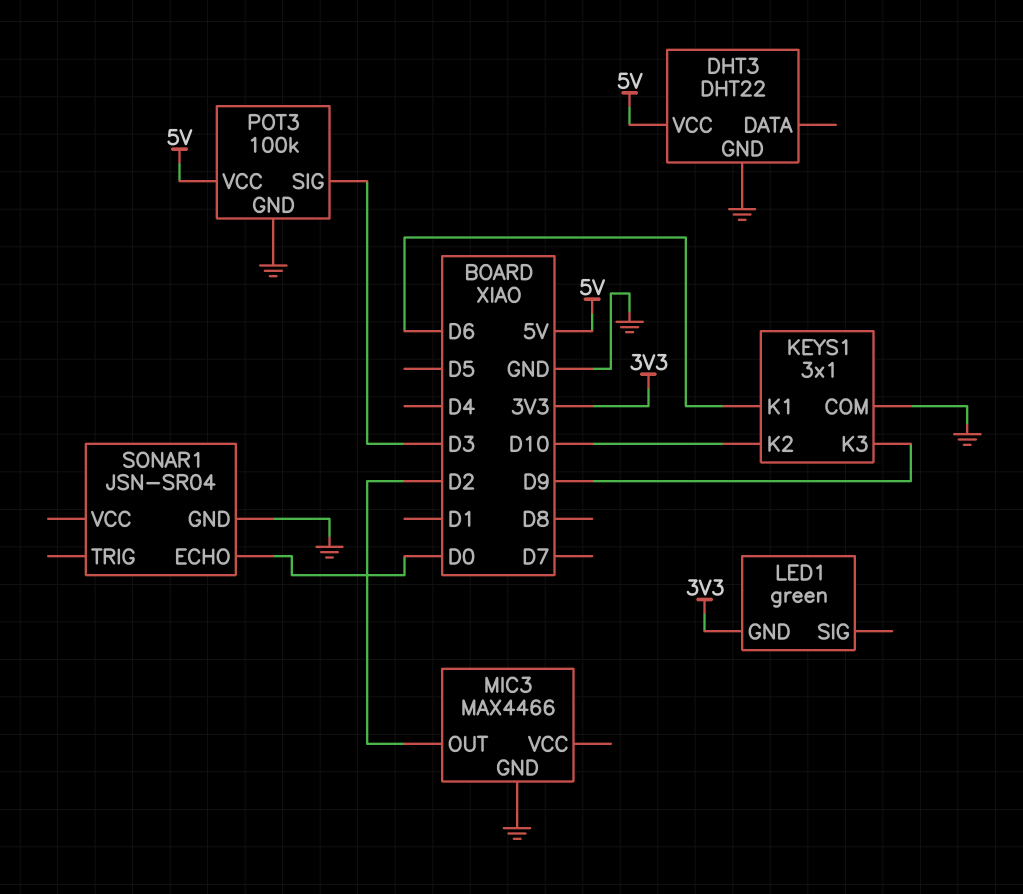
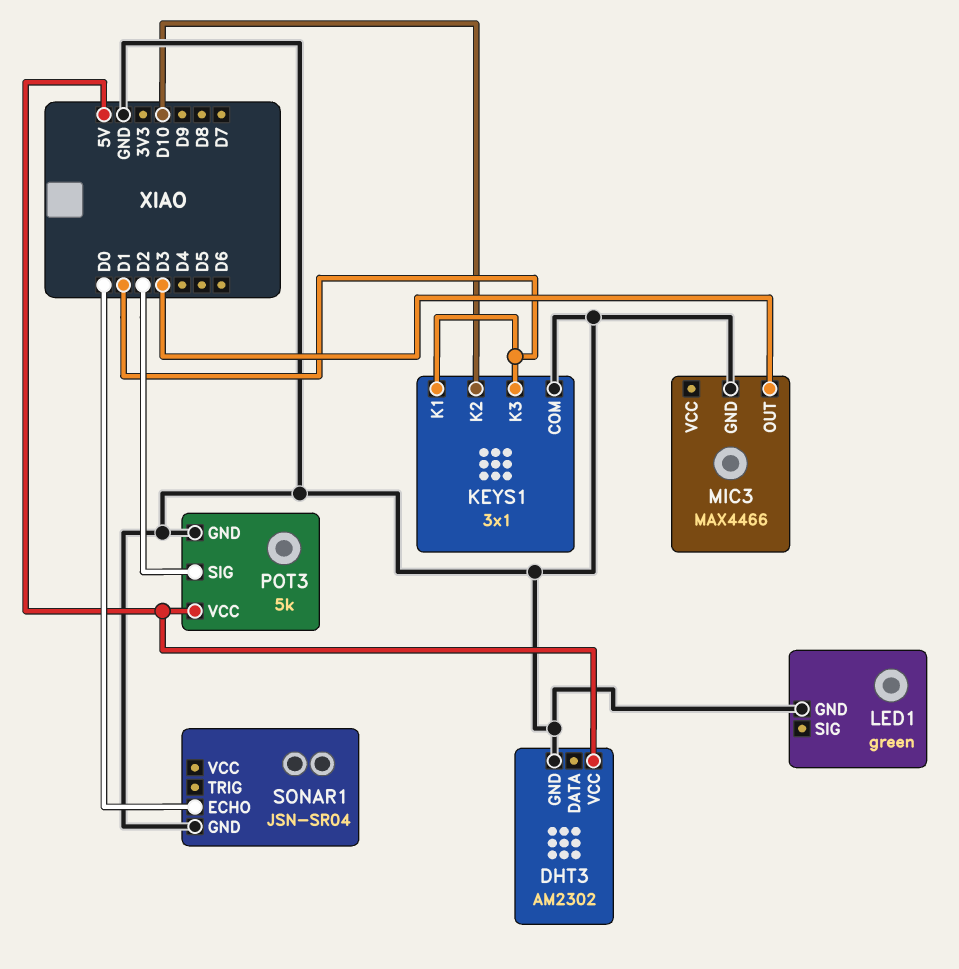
DHT3: DHT22 -> AM2302
KEYS1 pin K1: D6 -> D1
KEYS1 pin K3: D9 -> D1
LED1 pin GND: 3V3 -> GND
MIC3 pin OUT: D2 -> D3
POT3: 100k -> 5k
POT3 pin SIG: D3 -> D2

